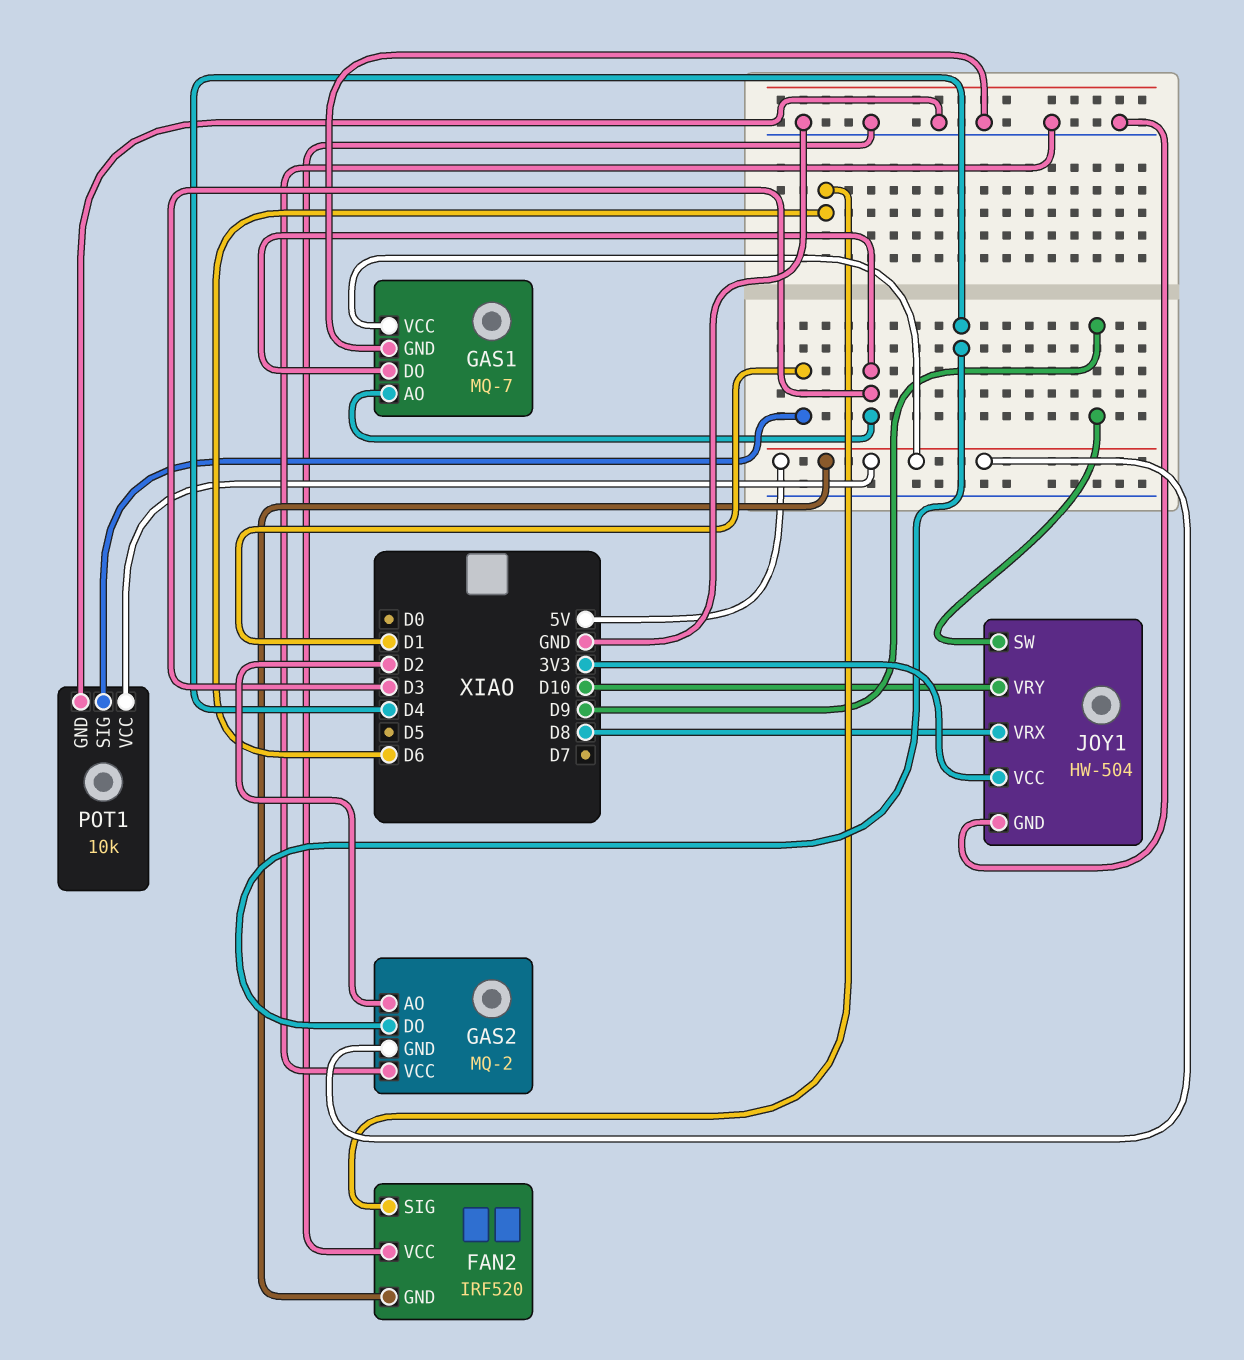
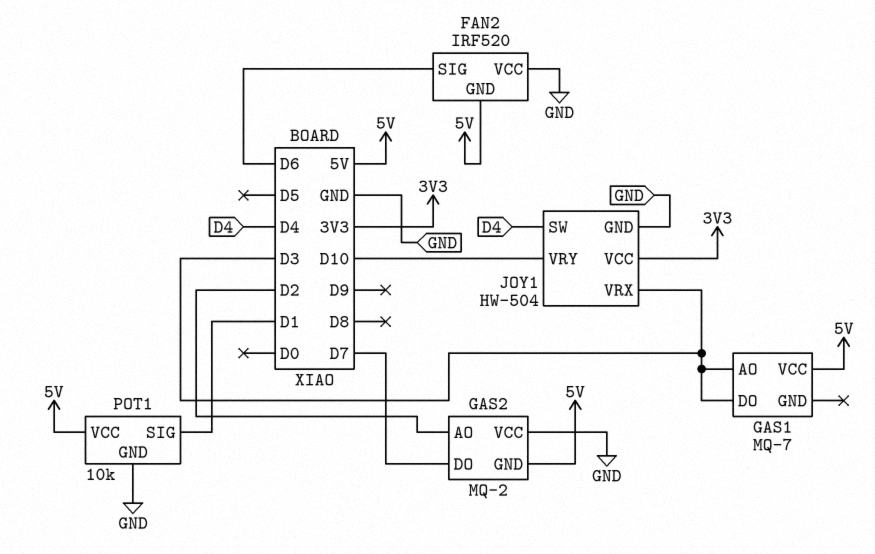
GAS1 pin GND: GND -> none
GAS2 pin DO: D4 -> D7
JOY1 pin SW: D9 -> D4
JOY1 pin VRX: D8 -> D3

